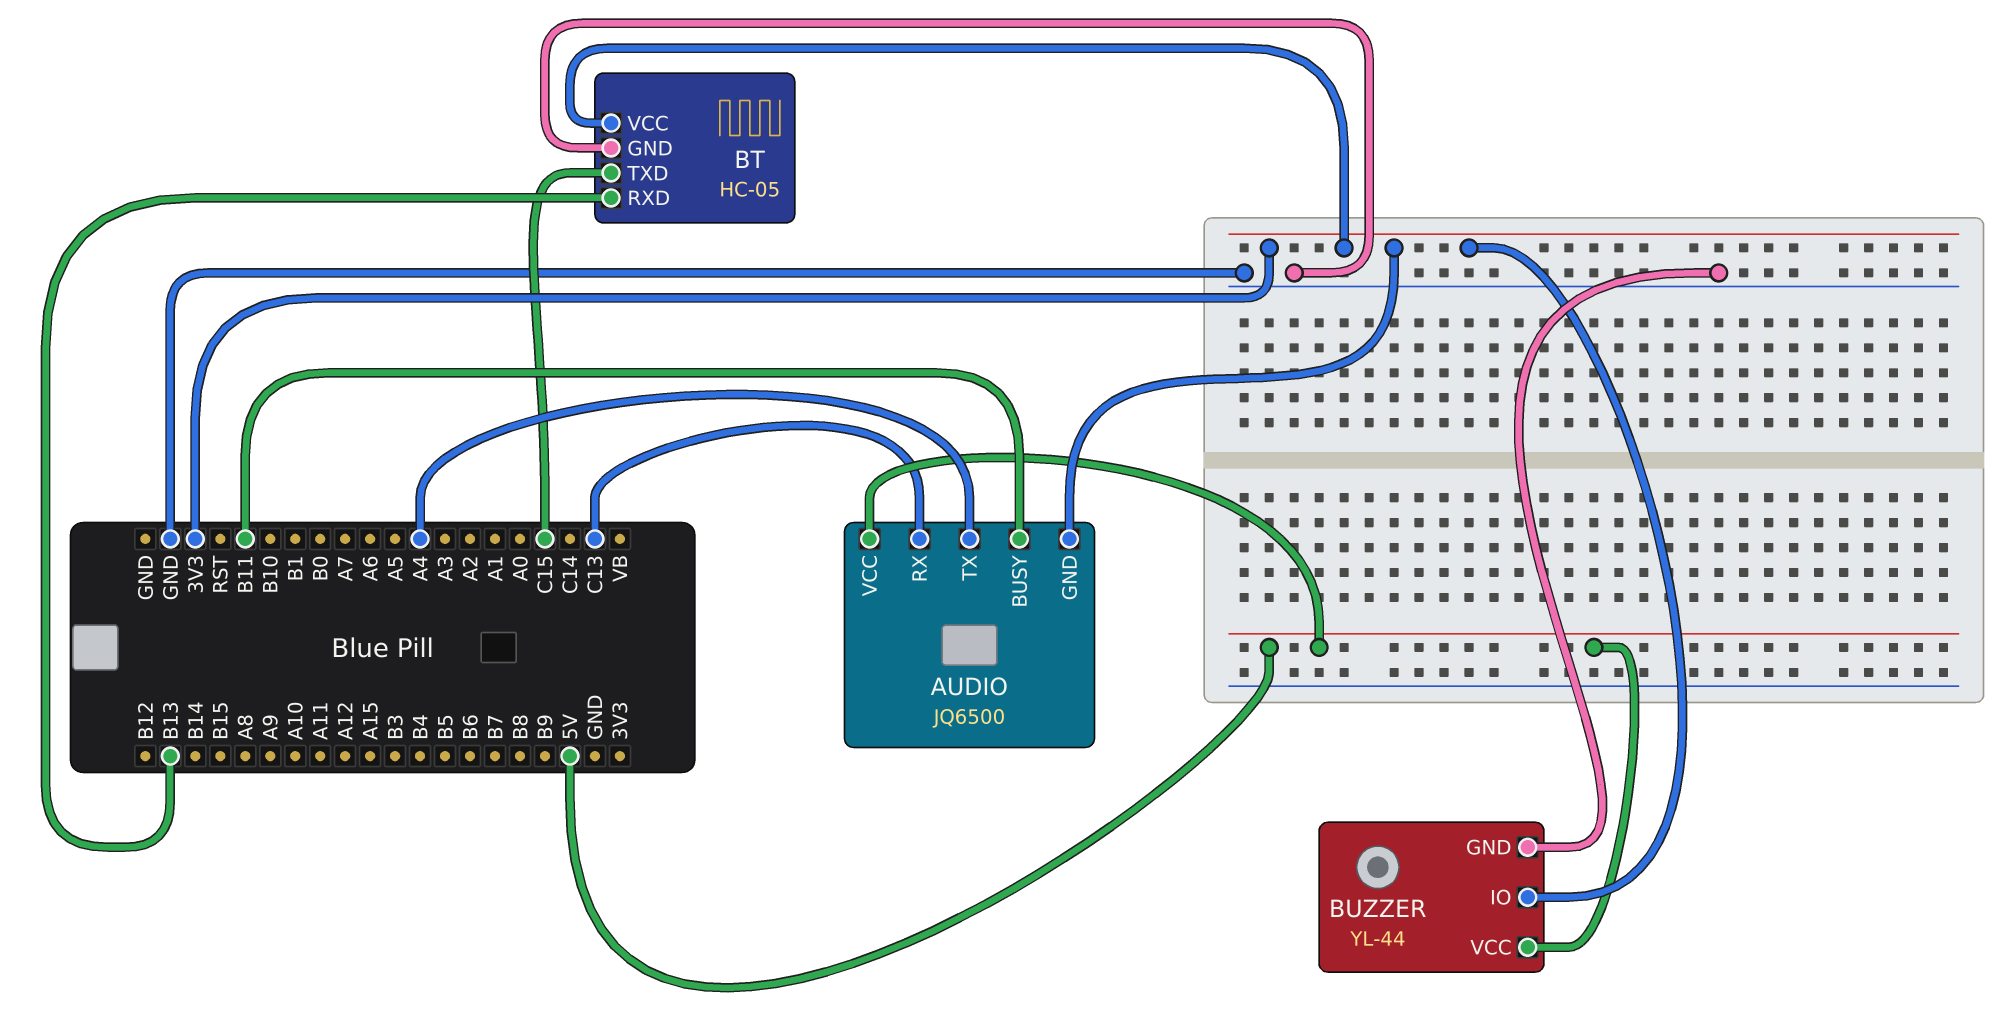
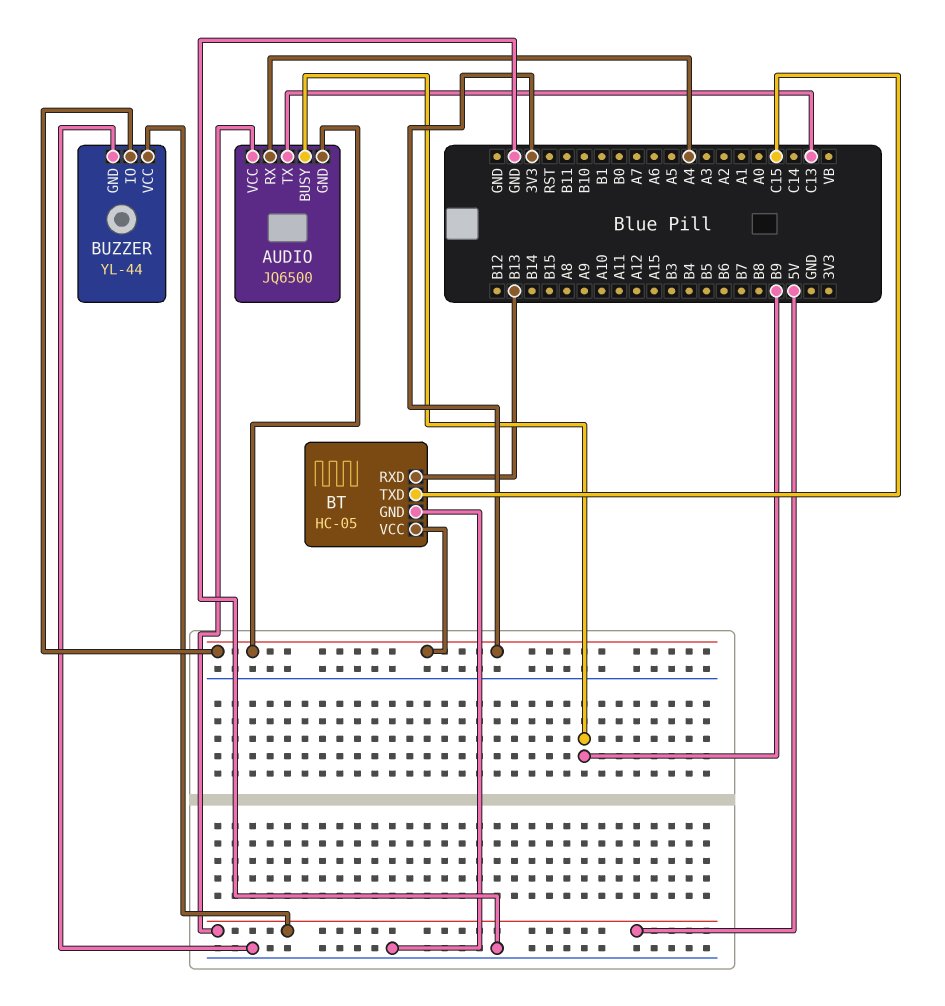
AUDIO pin BUSY: B11 -> B9
AUDIO pin RX: C13 -> A4
AUDIO pin TX: A4 -> C13

